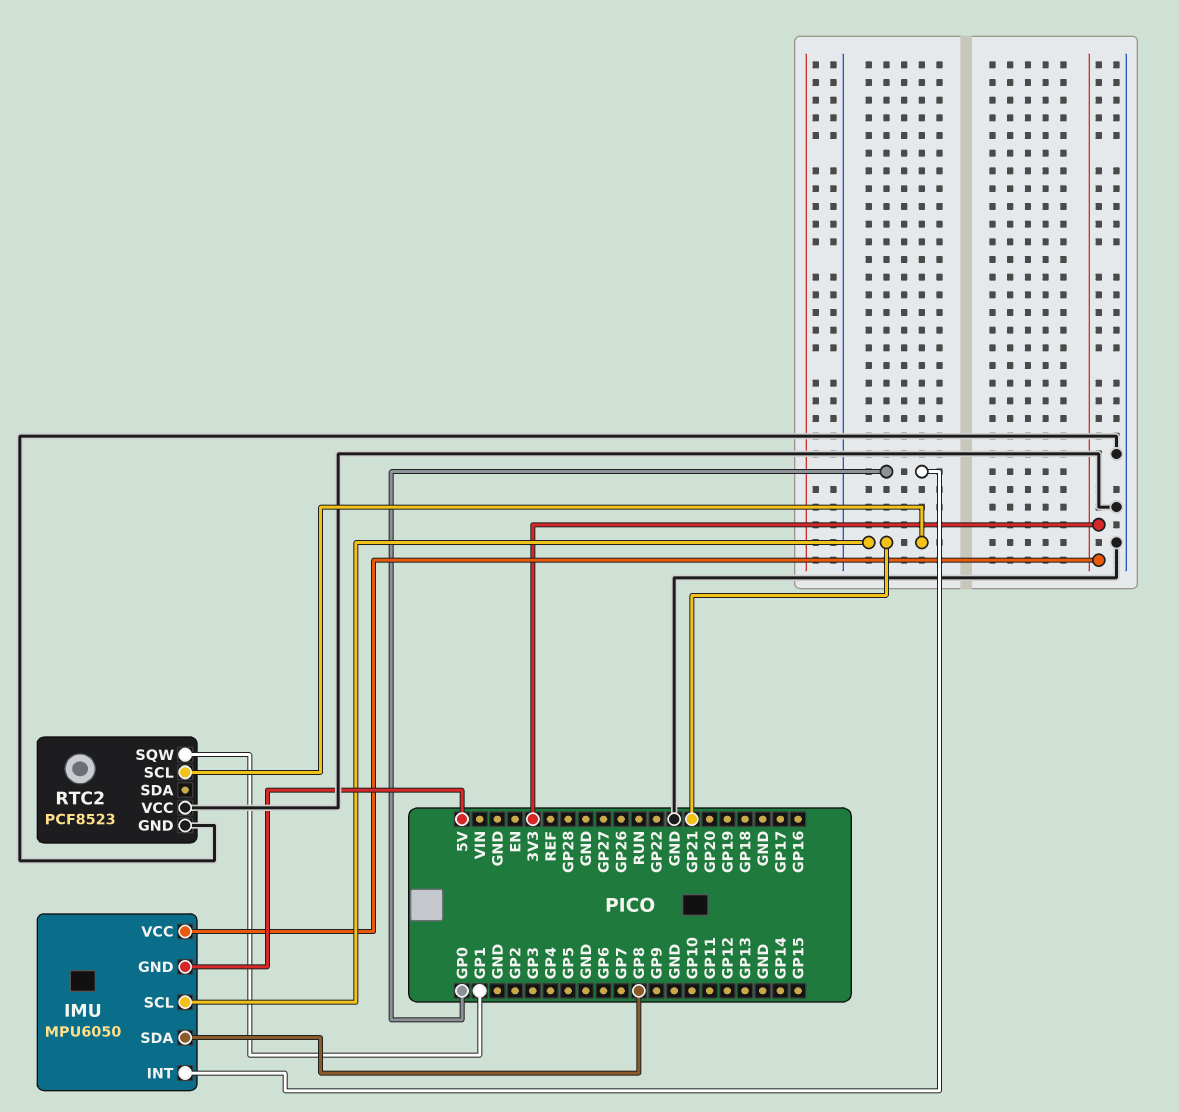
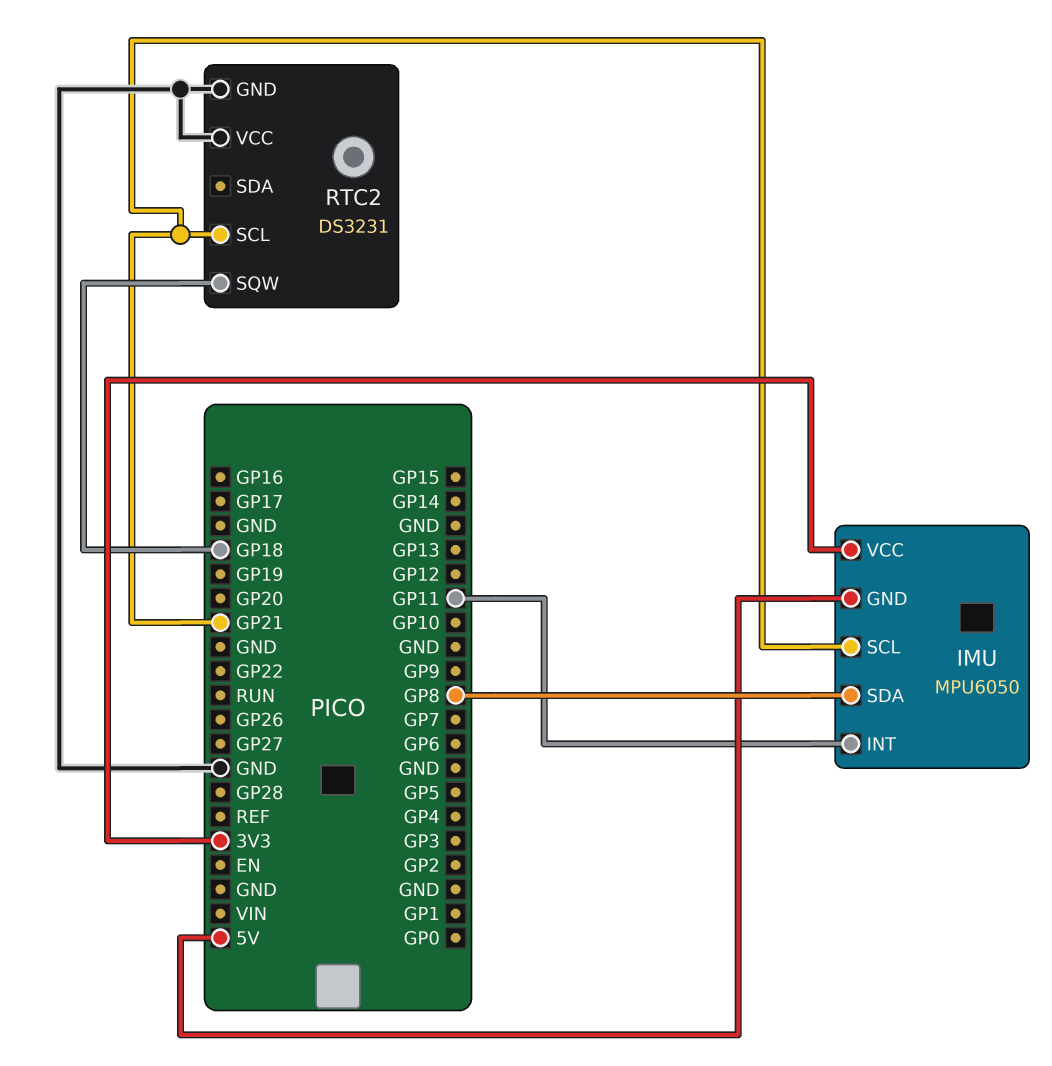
IMU pin INT: GP0 -> GP11
RTC2: PCF8523 -> DS3231
RTC2 pin SQW: GP1 -> GP18

